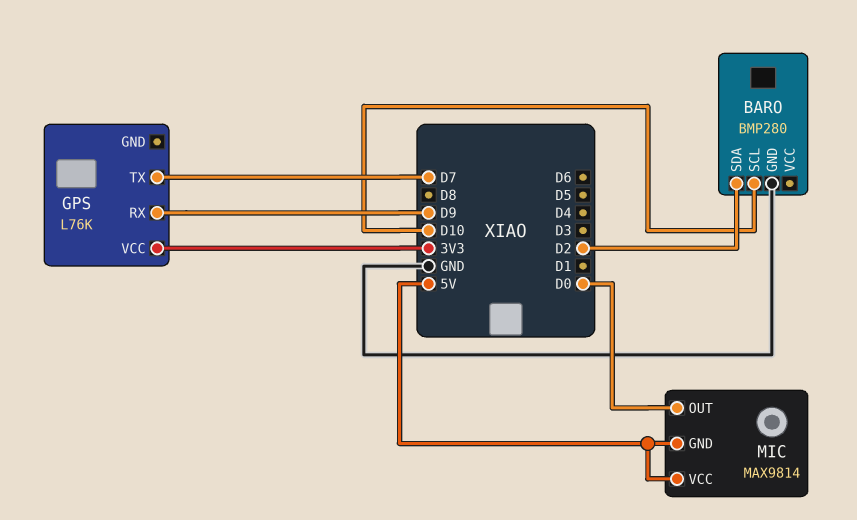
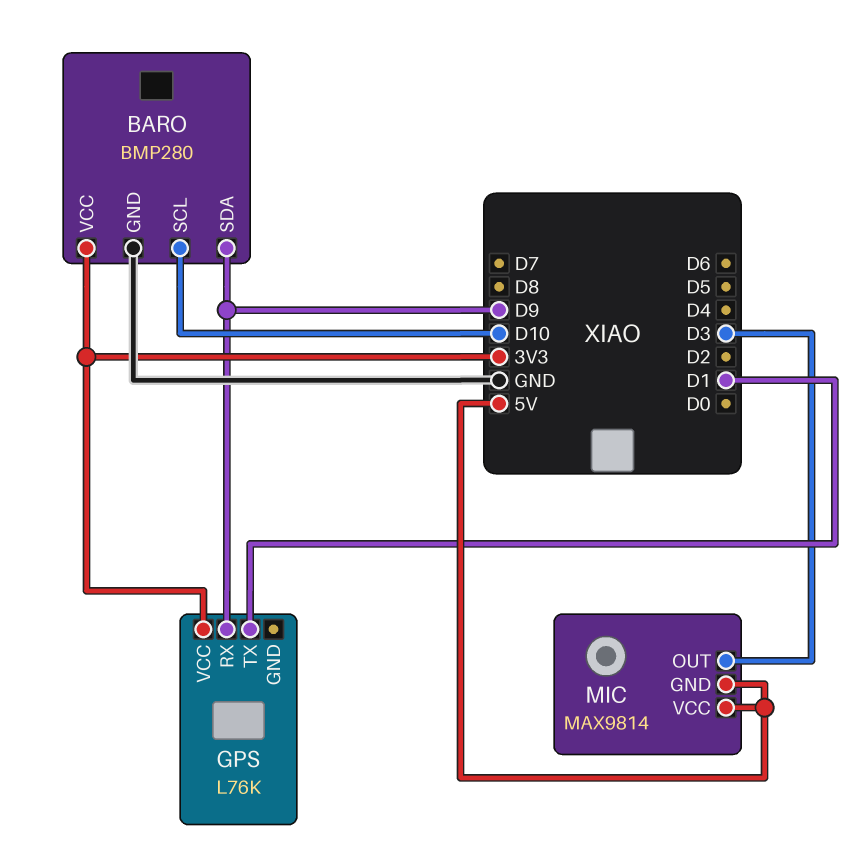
BARO pin SDA: D2 -> D9
BARO pin VCC: none -> 3V3
GPS pin TX: D7 -> D1
MIC pin OUT: D0 -> D3

